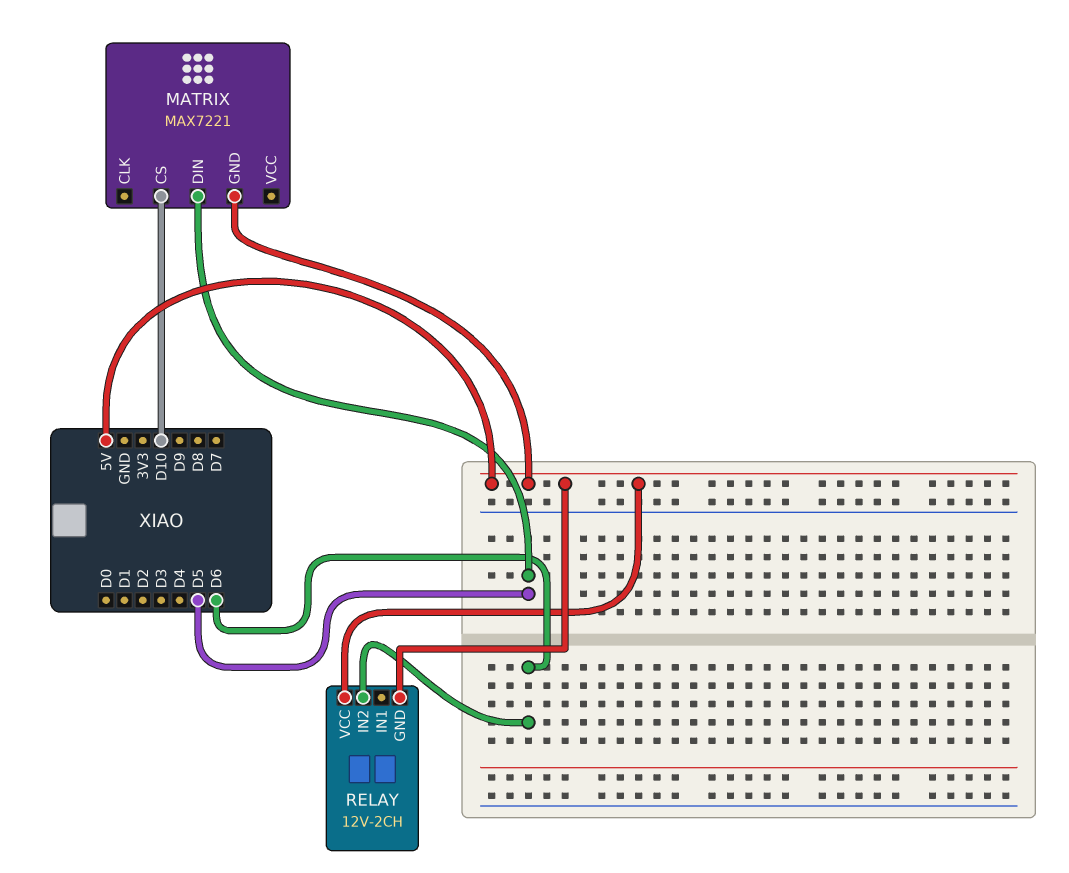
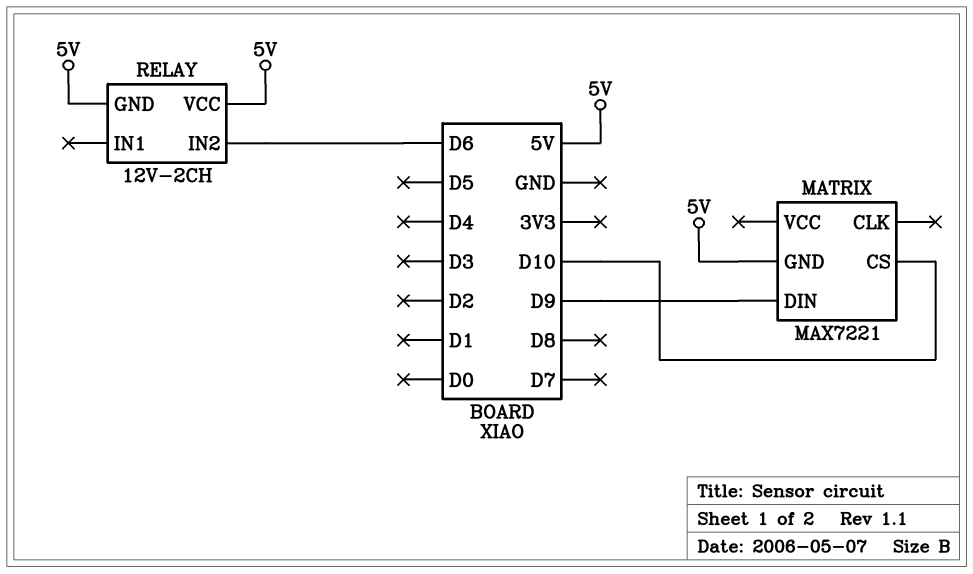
MATRIX pin DIN: D5 -> D9

